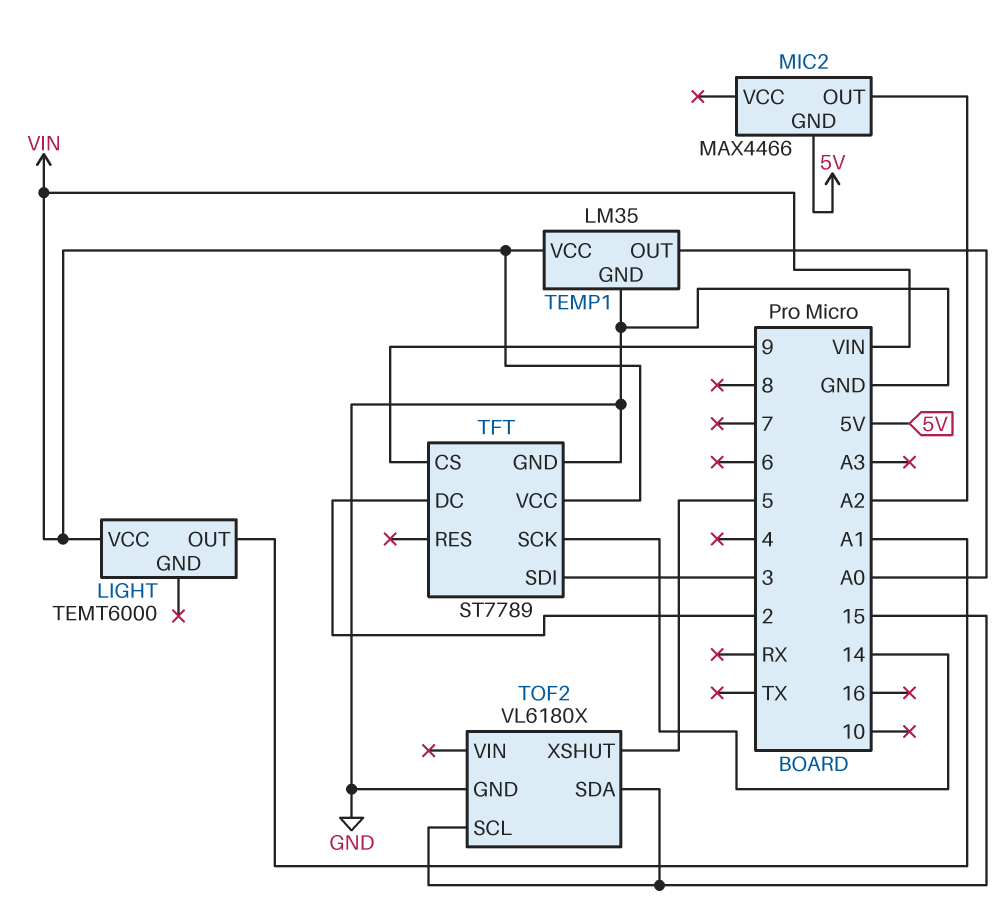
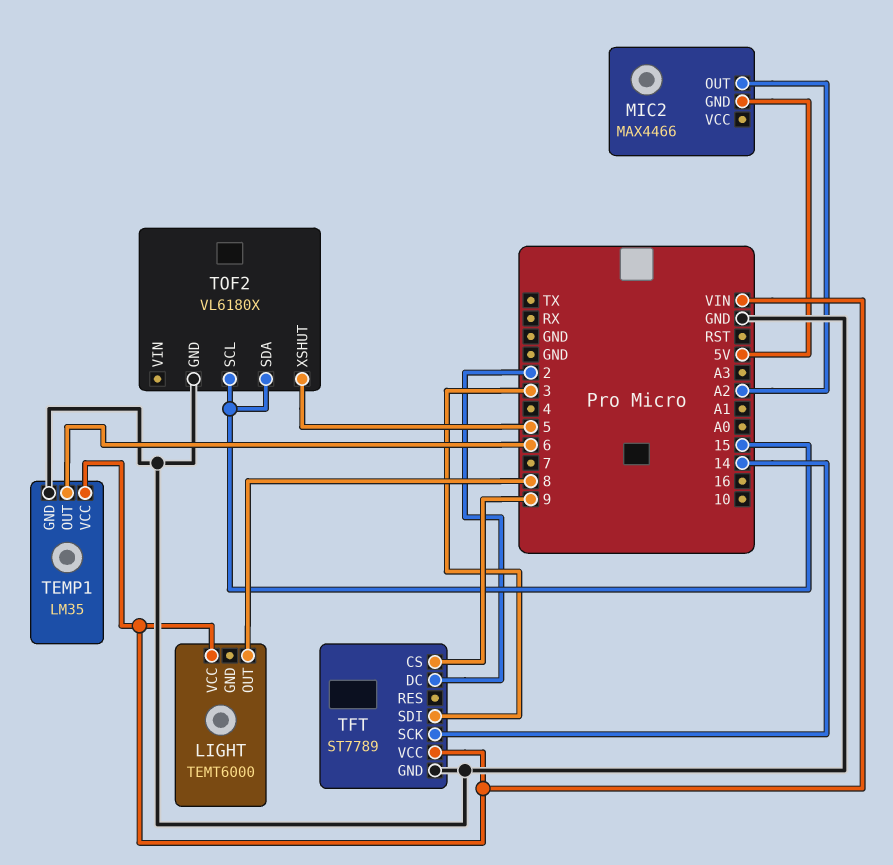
LIGHT pin OUT: A1 -> 8
TEMP1 pin OUT: A0 -> 6

